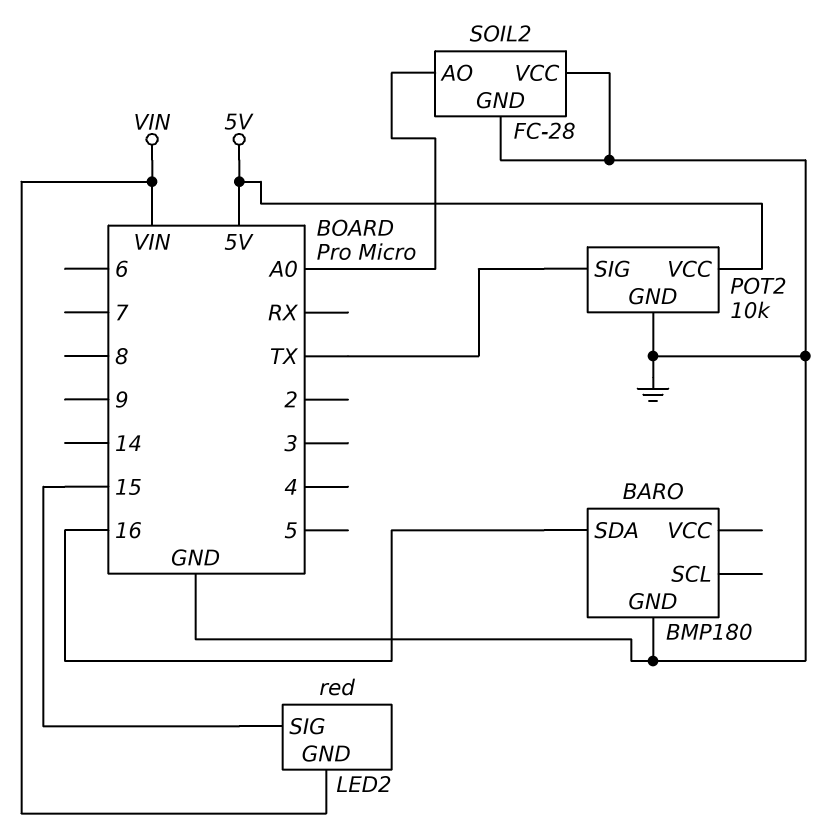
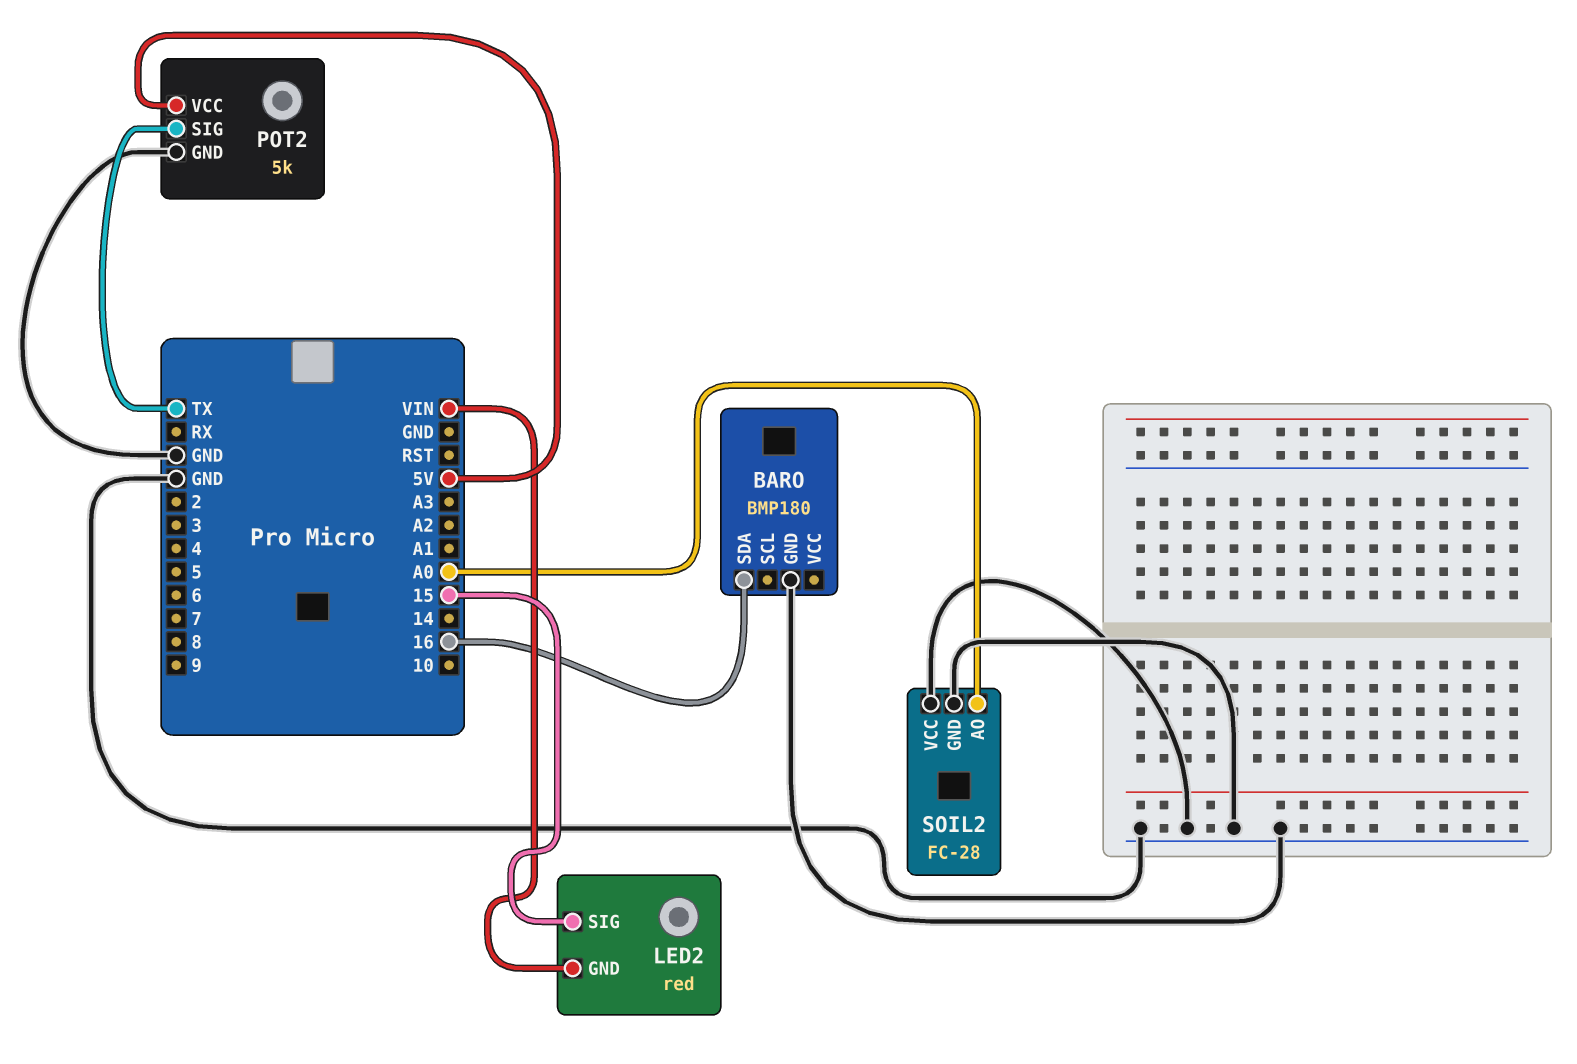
POT2: 10k -> 5k

